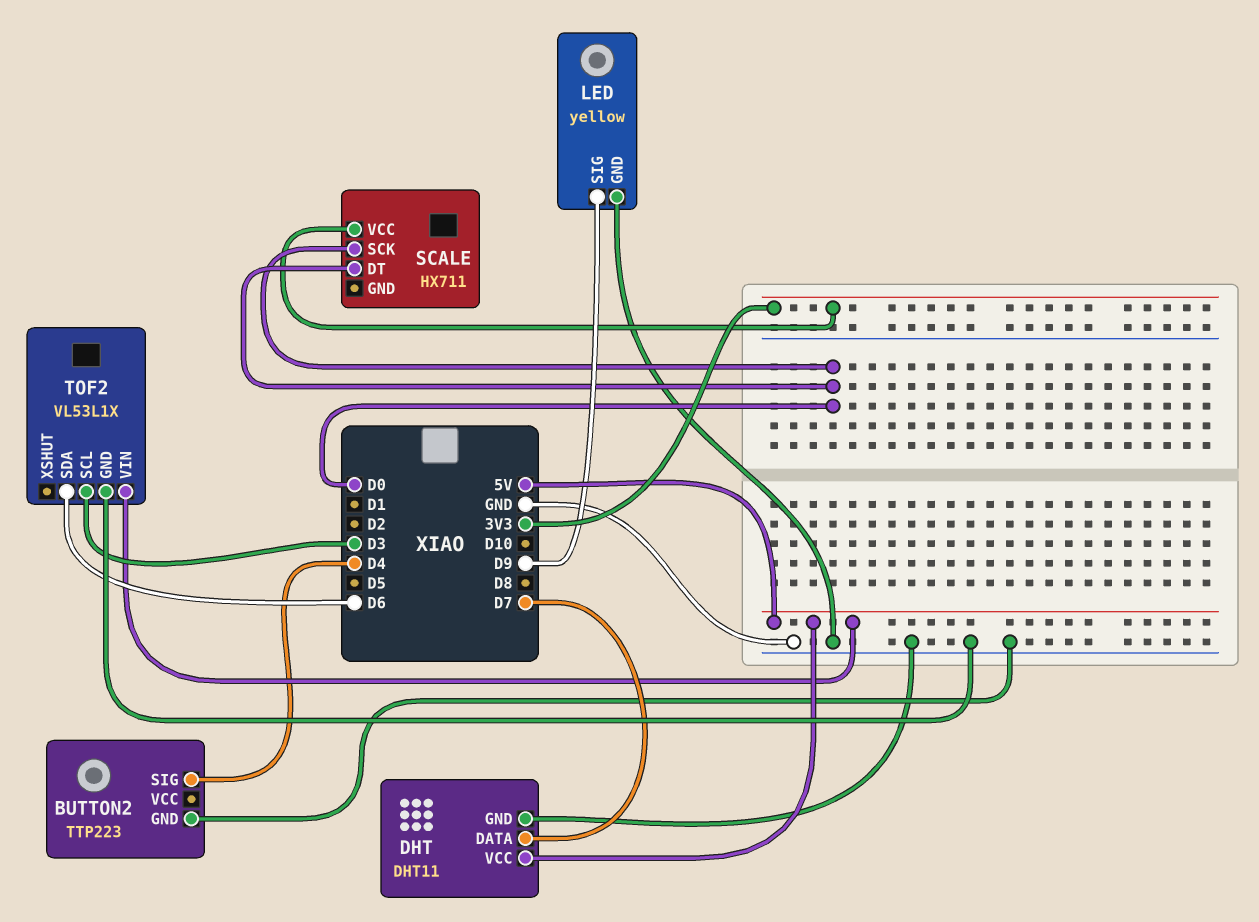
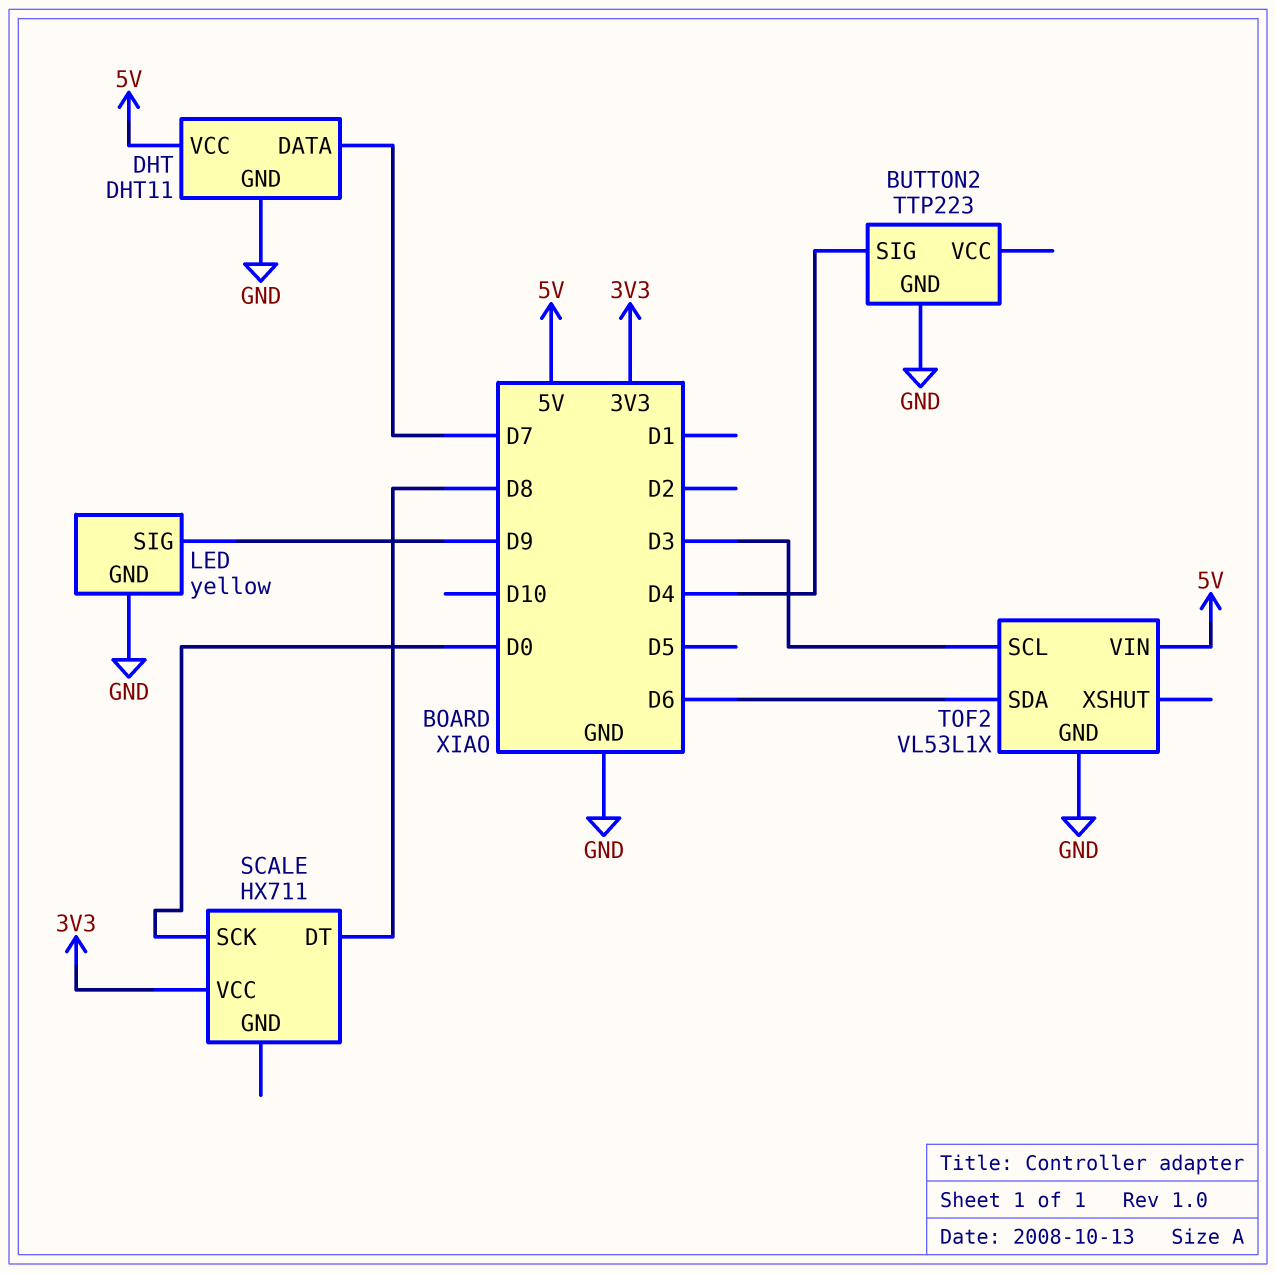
SCALE pin DT: D0 -> D8

